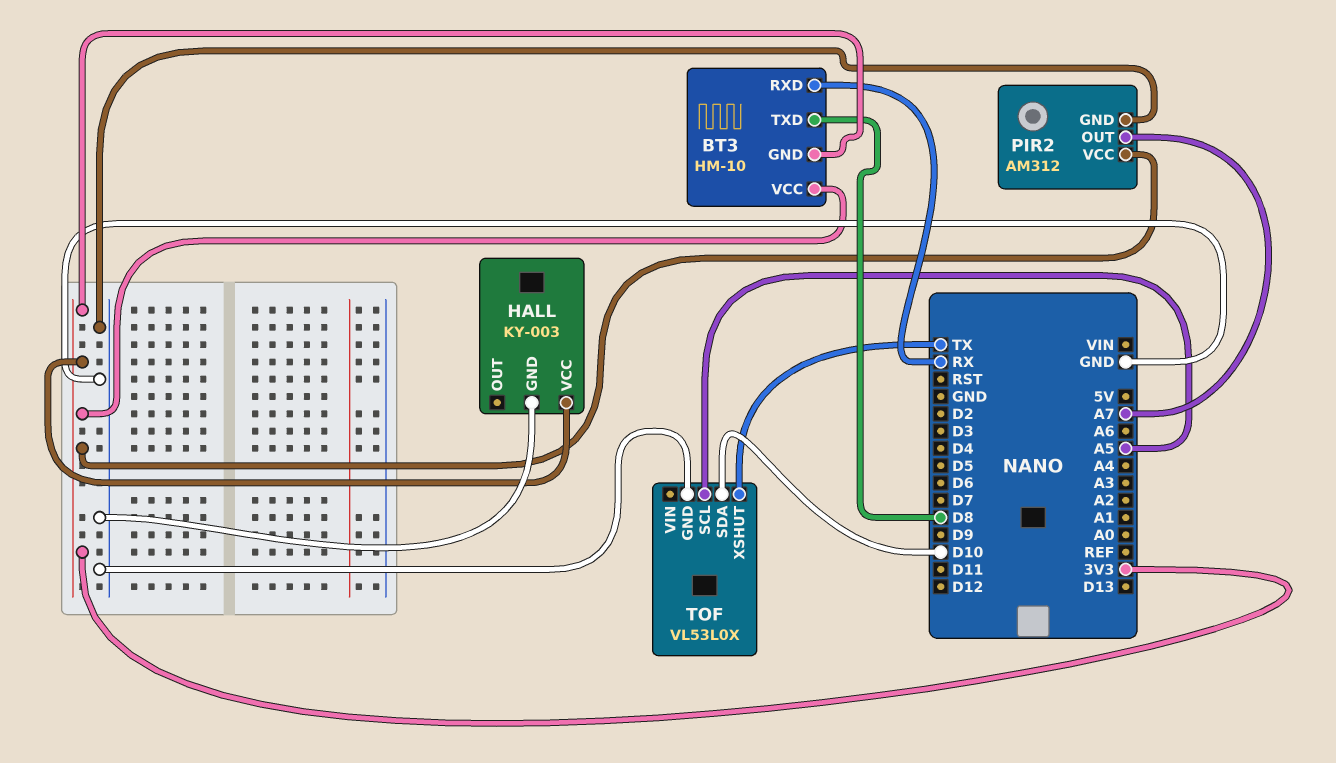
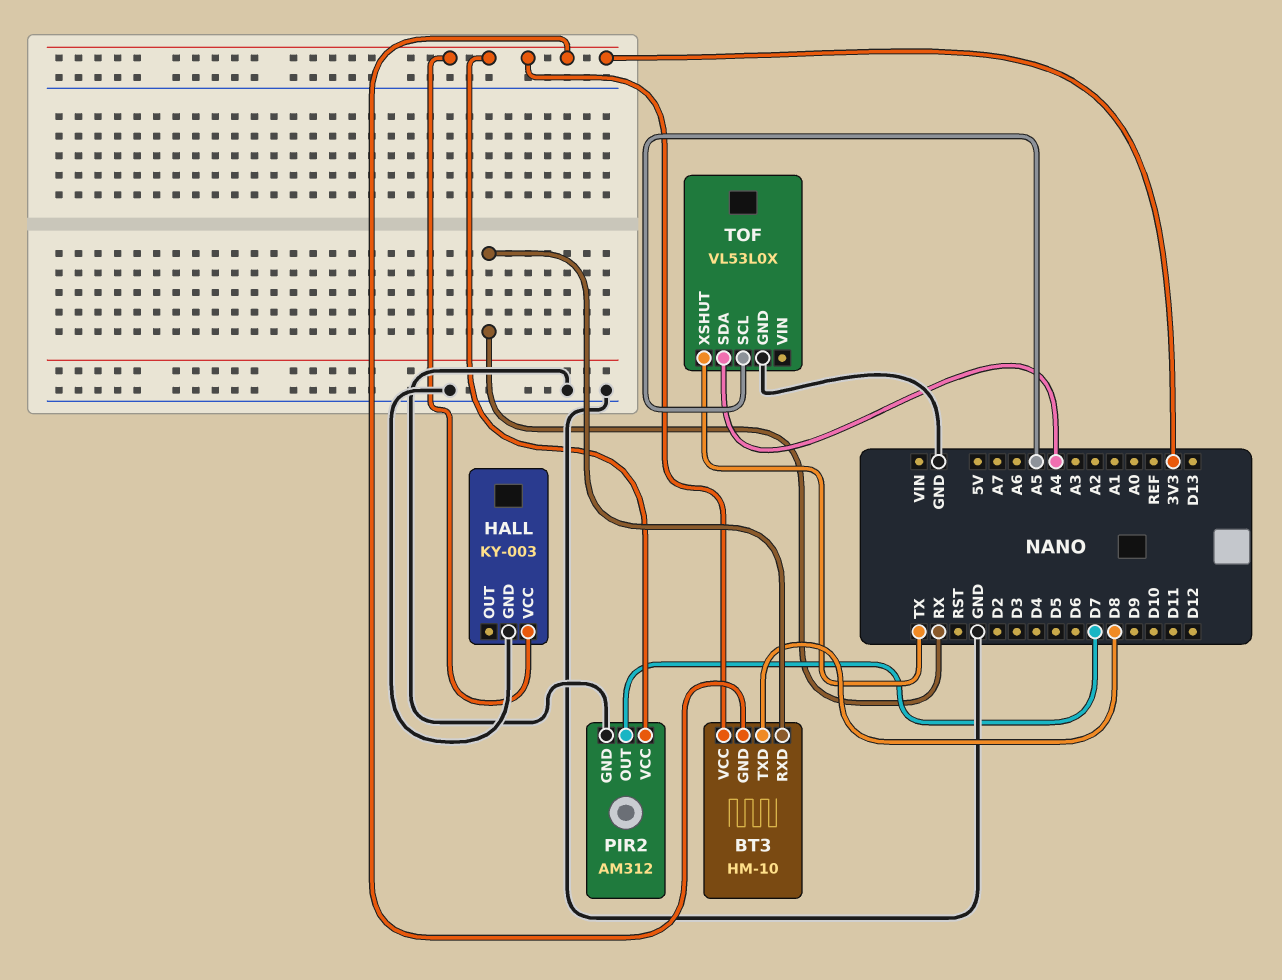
PIR2 pin OUT: A7 -> D7
TOF pin SDA: D10 -> A4

